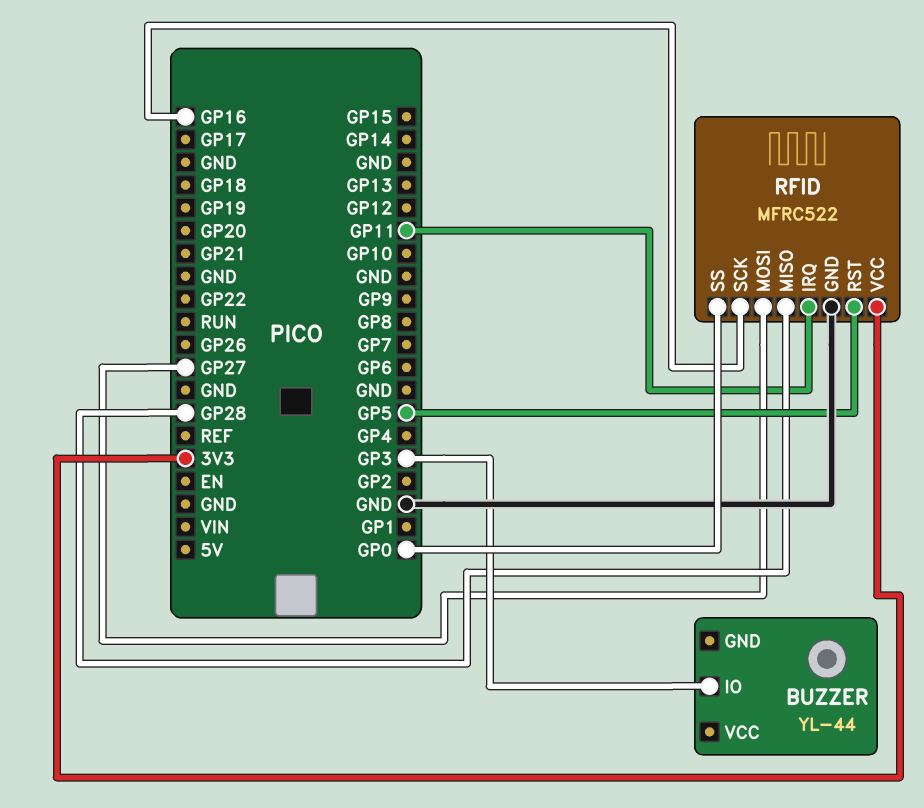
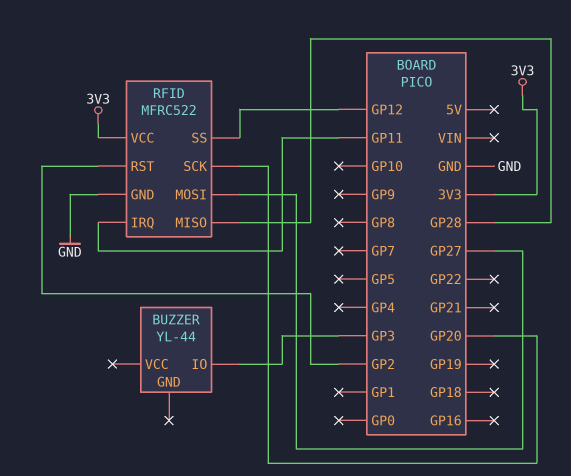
RFID pin RST: GP5 -> GP2
RFID pin SCK: GP16 -> GP20
RFID pin SS: GP0 -> GP12

